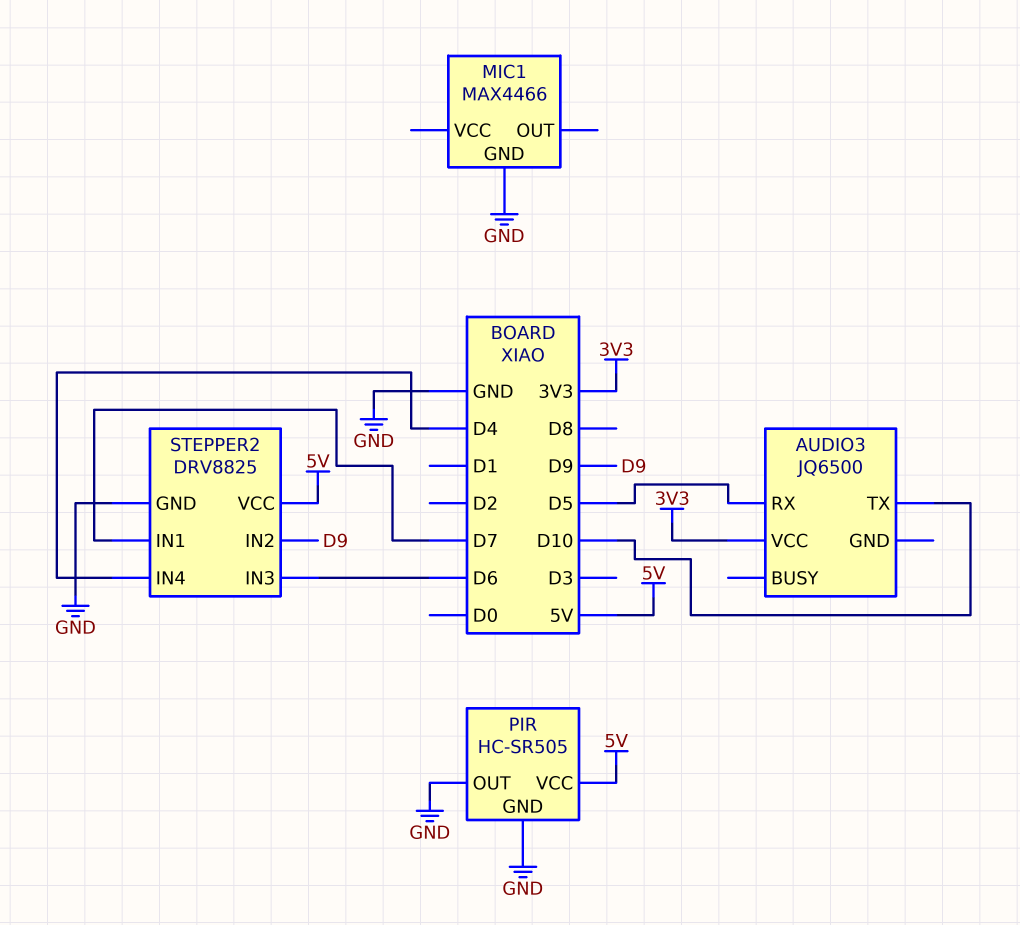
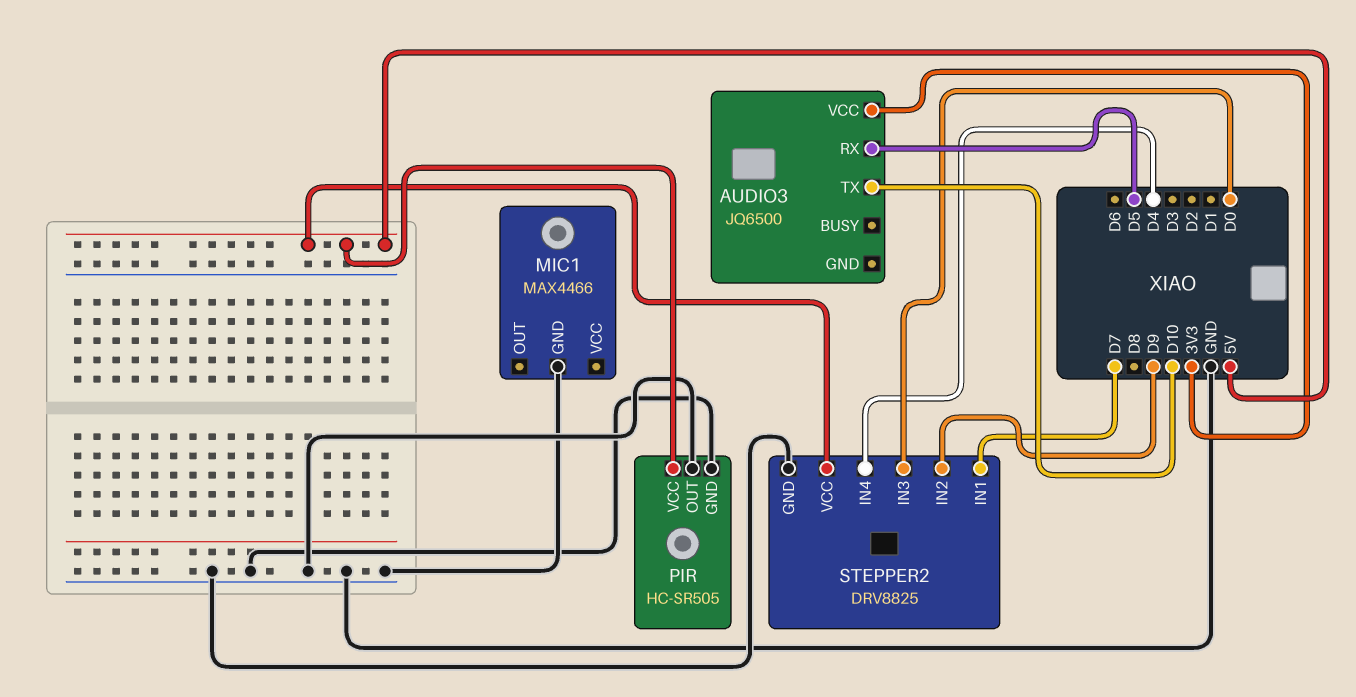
STEPPER2 pin IN3: D6 -> D0

